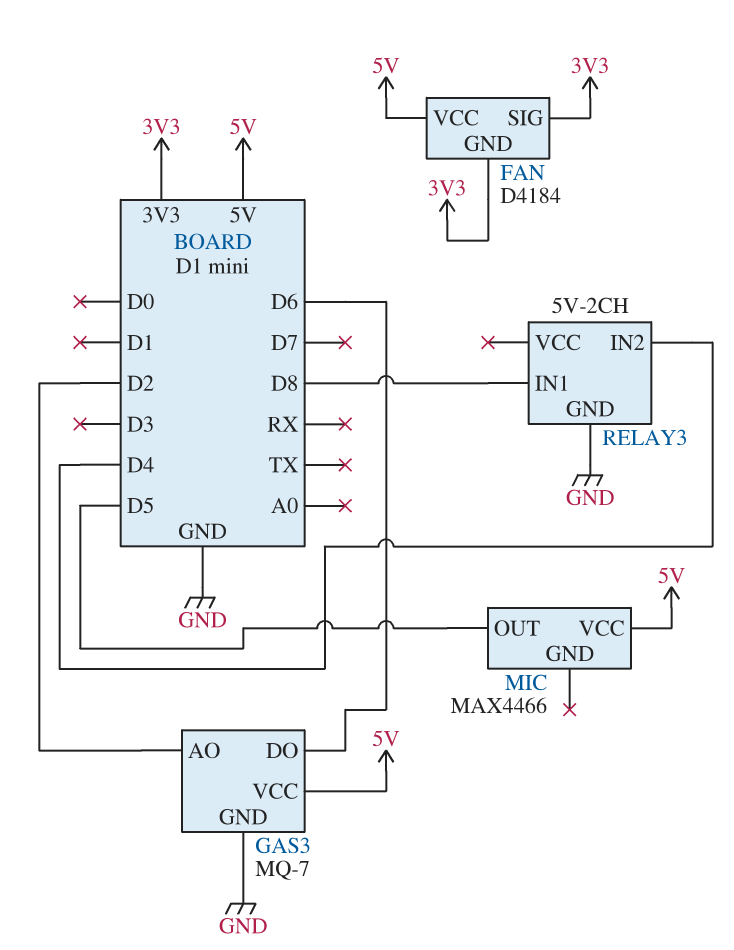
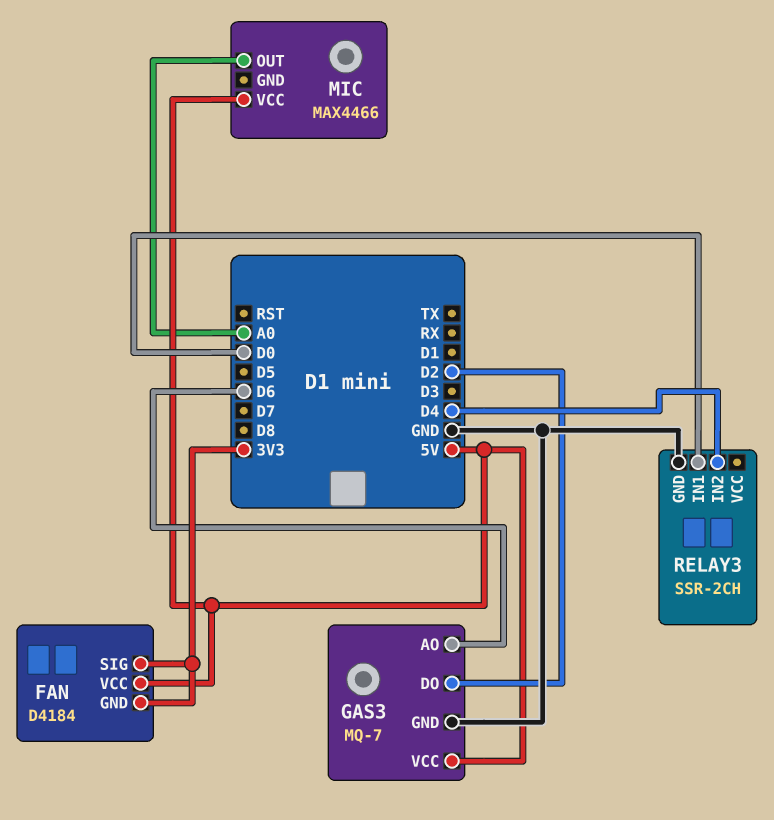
GAS3 pin AO: D2 -> D6
GAS3 pin DO: D6 -> D2
MIC pin OUT: D5 -> A0
RELAY3: 5V-2CH -> SSR-2CH
RELAY3 pin IN1: D8 -> D0

